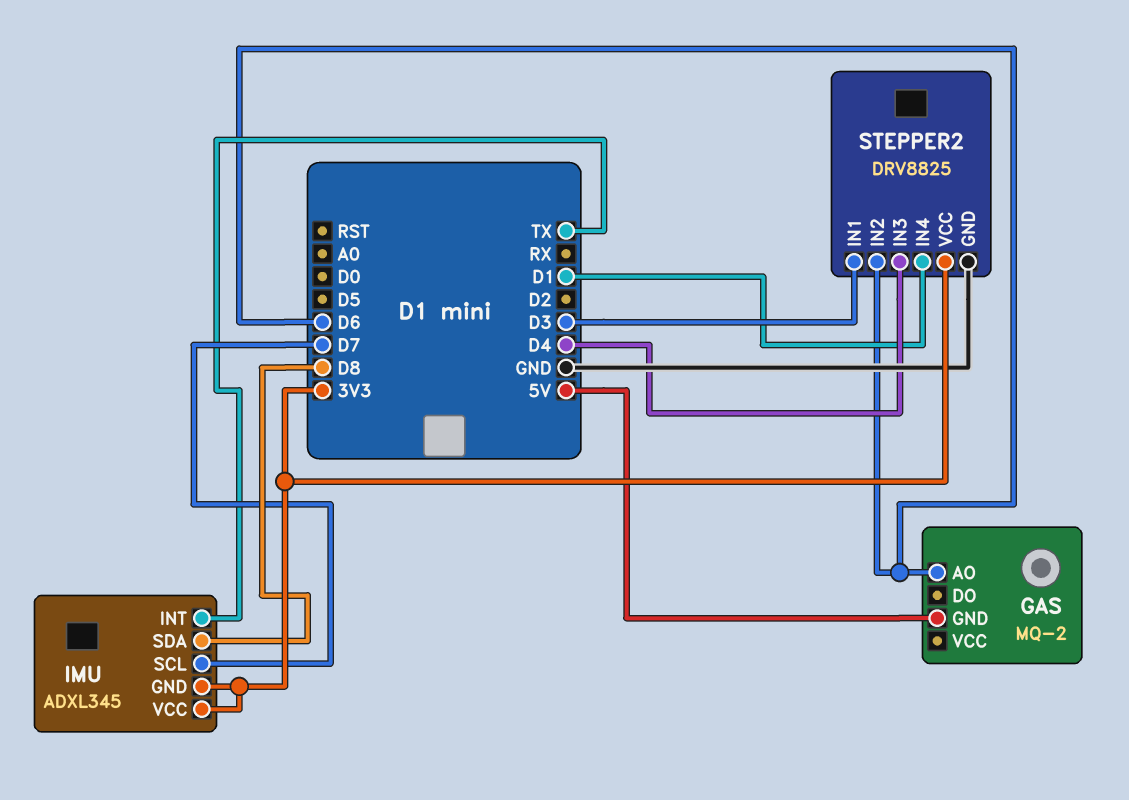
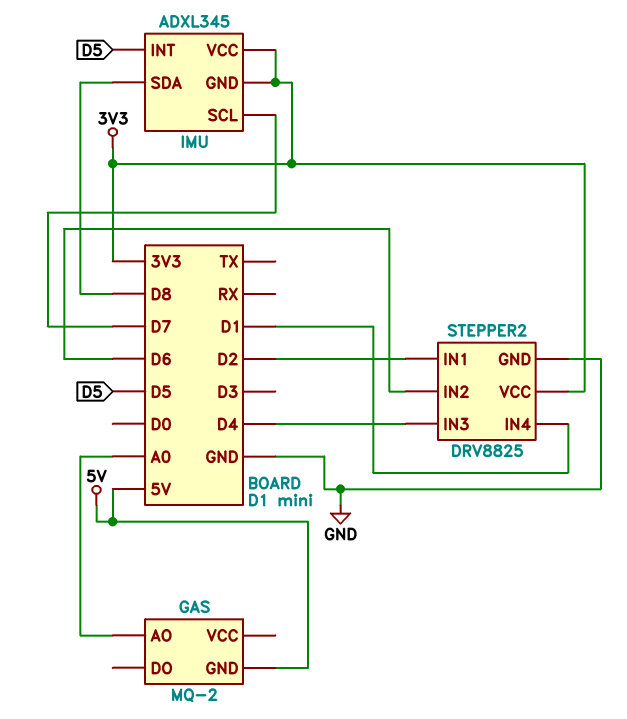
GAS pin AO: D6 -> A0
IMU pin INT: TX -> D5
STEPPER2 pin IN1: D3 -> D2

